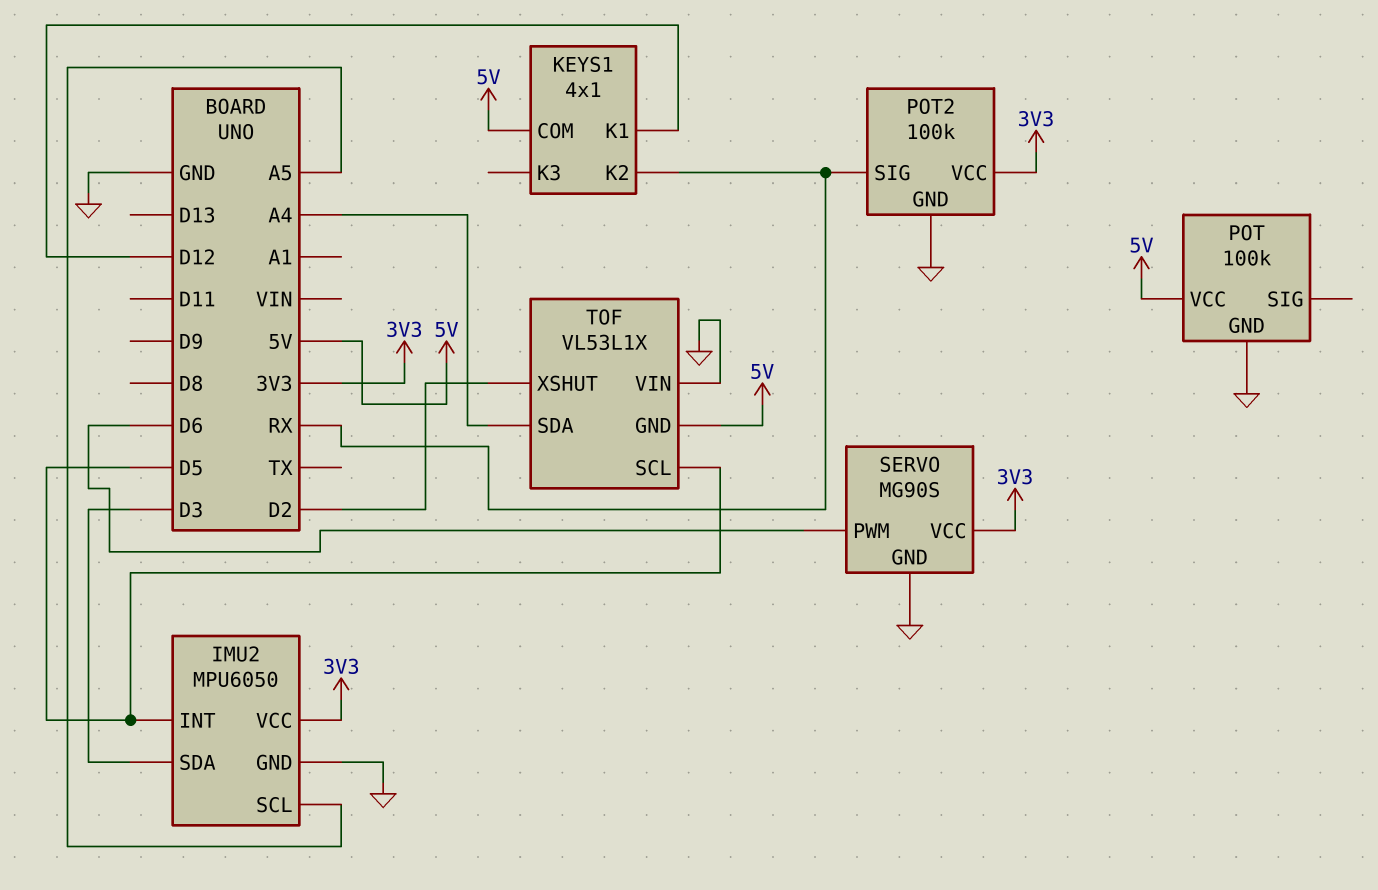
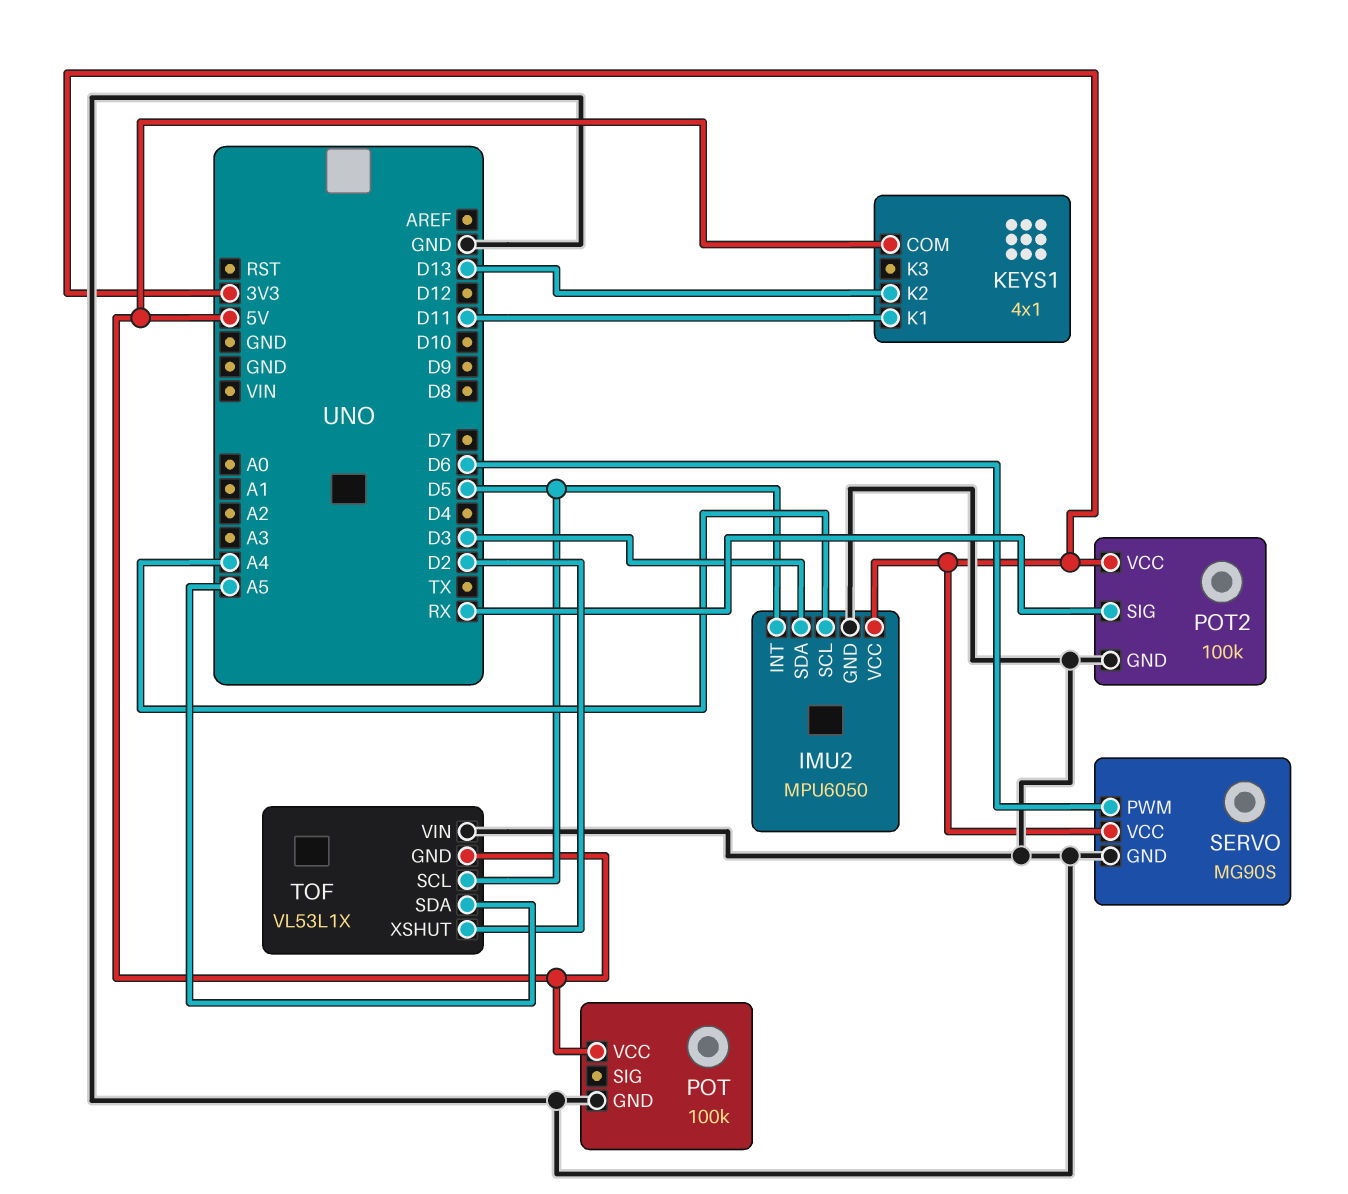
IMU2 pin SCL: A5 -> A4
KEYS1 pin K1: D12 -> D11
KEYS1 pin K2: RX -> D13
TOF pin SDA: A4 -> A5

